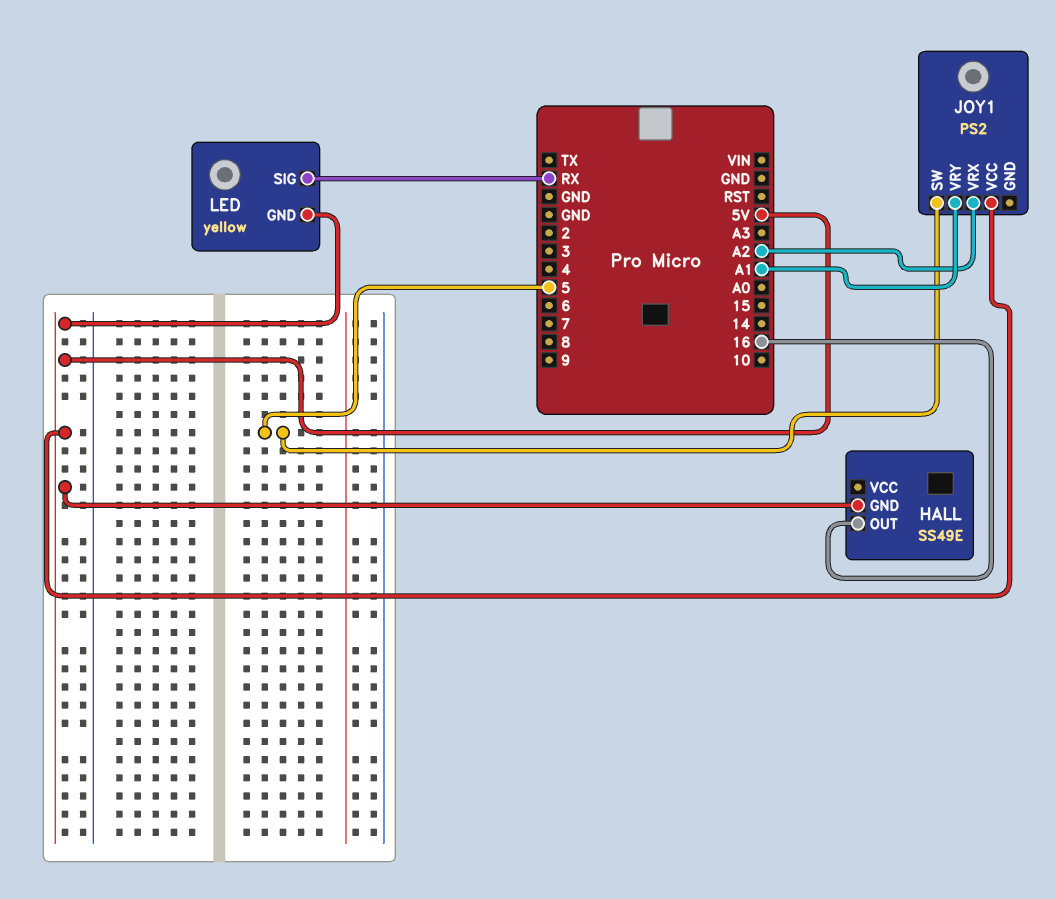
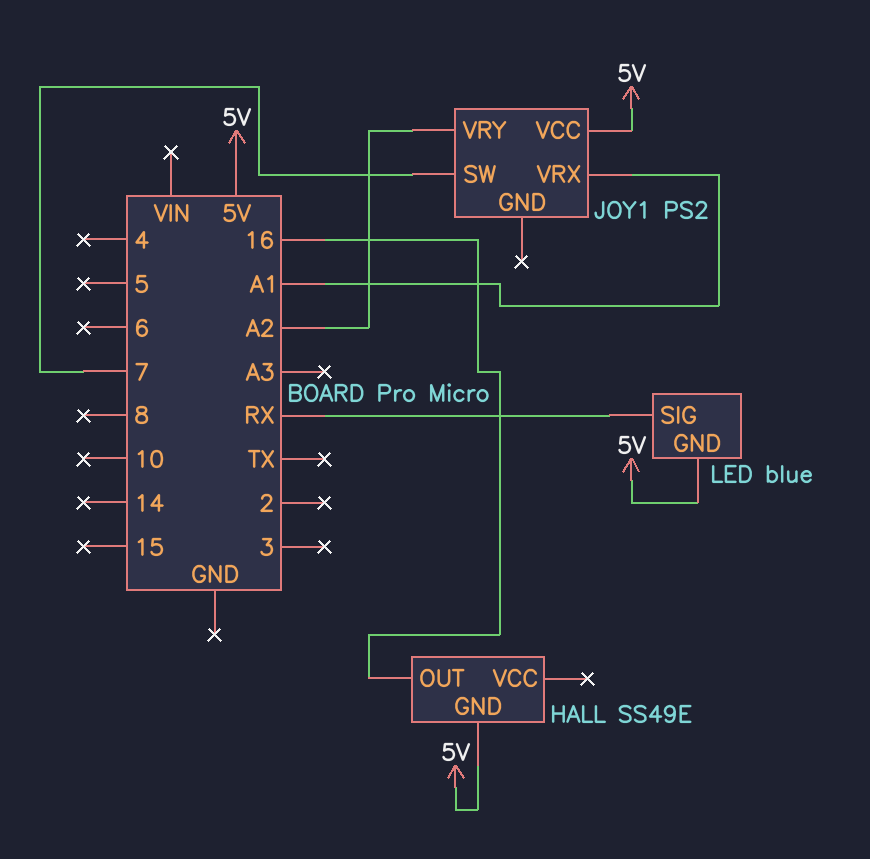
JOY1 pin SW: 5 -> 7
JOY1 pin VRX: A2 -> A1
JOY1 pin VRY: A1 -> A2
LED: yellow -> blue

